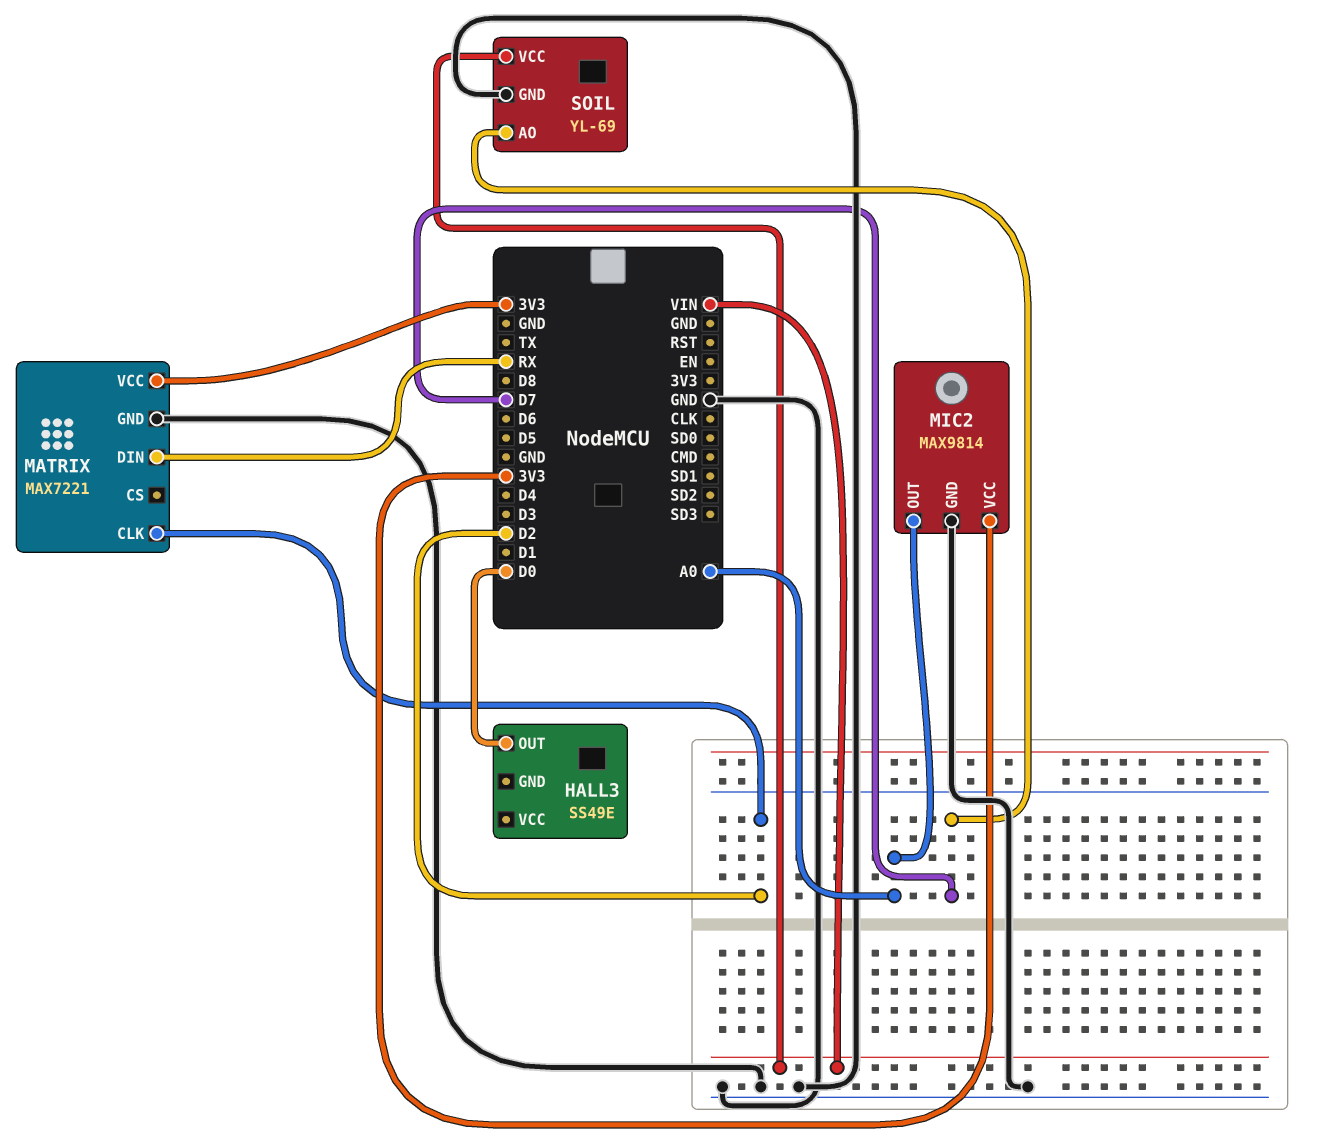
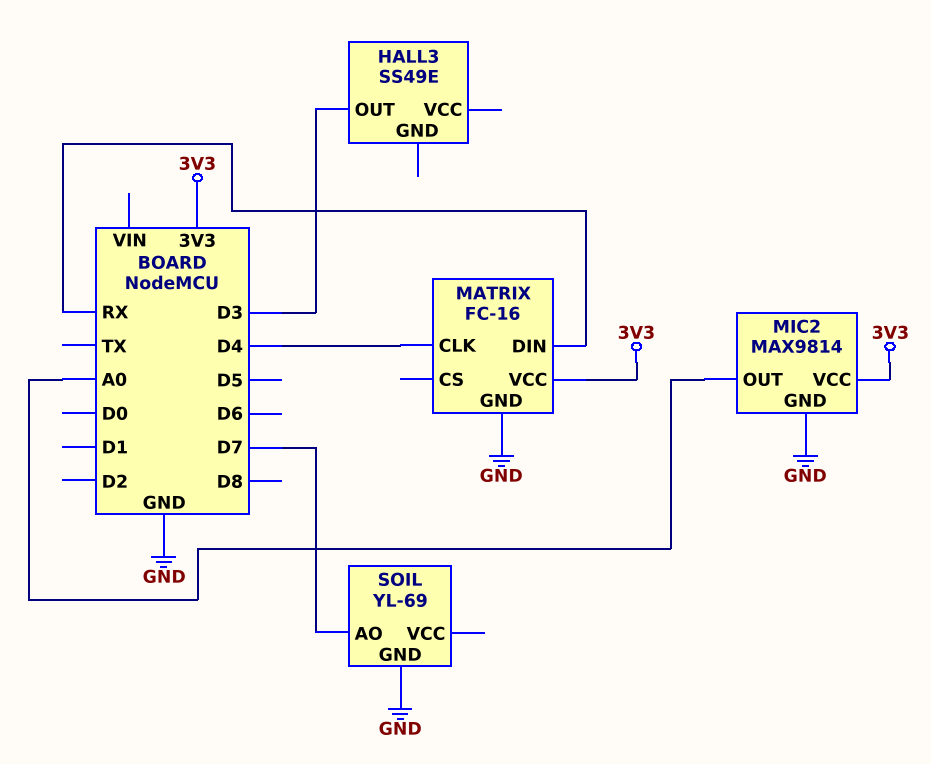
HALL3 pin OUT: D0 -> D3
MATRIX: MAX7221 -> FC-16
MATRIX pin CLK: D2 -> D4
SOIL pin VCC: VIN -> none

